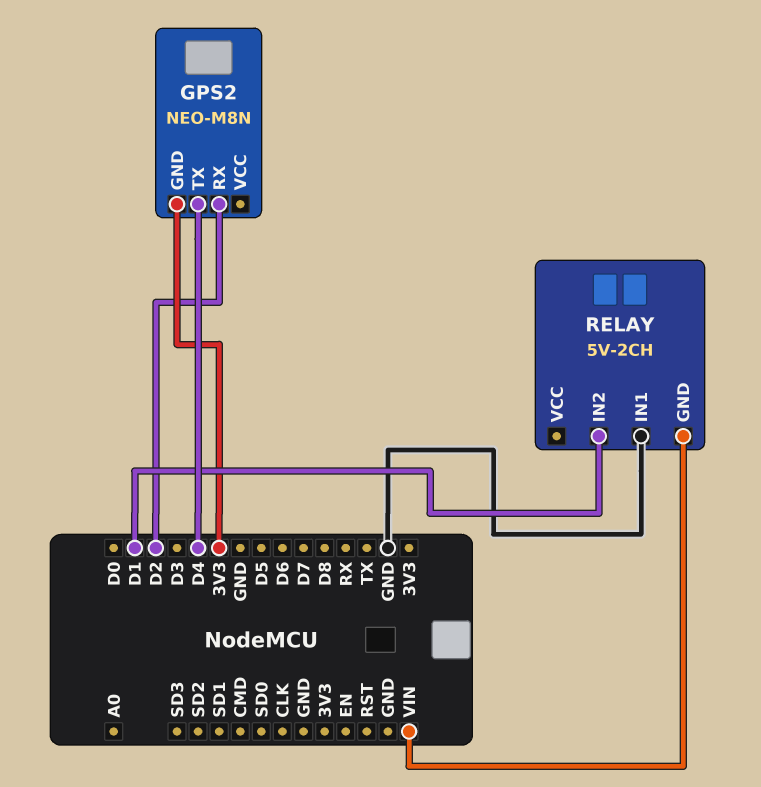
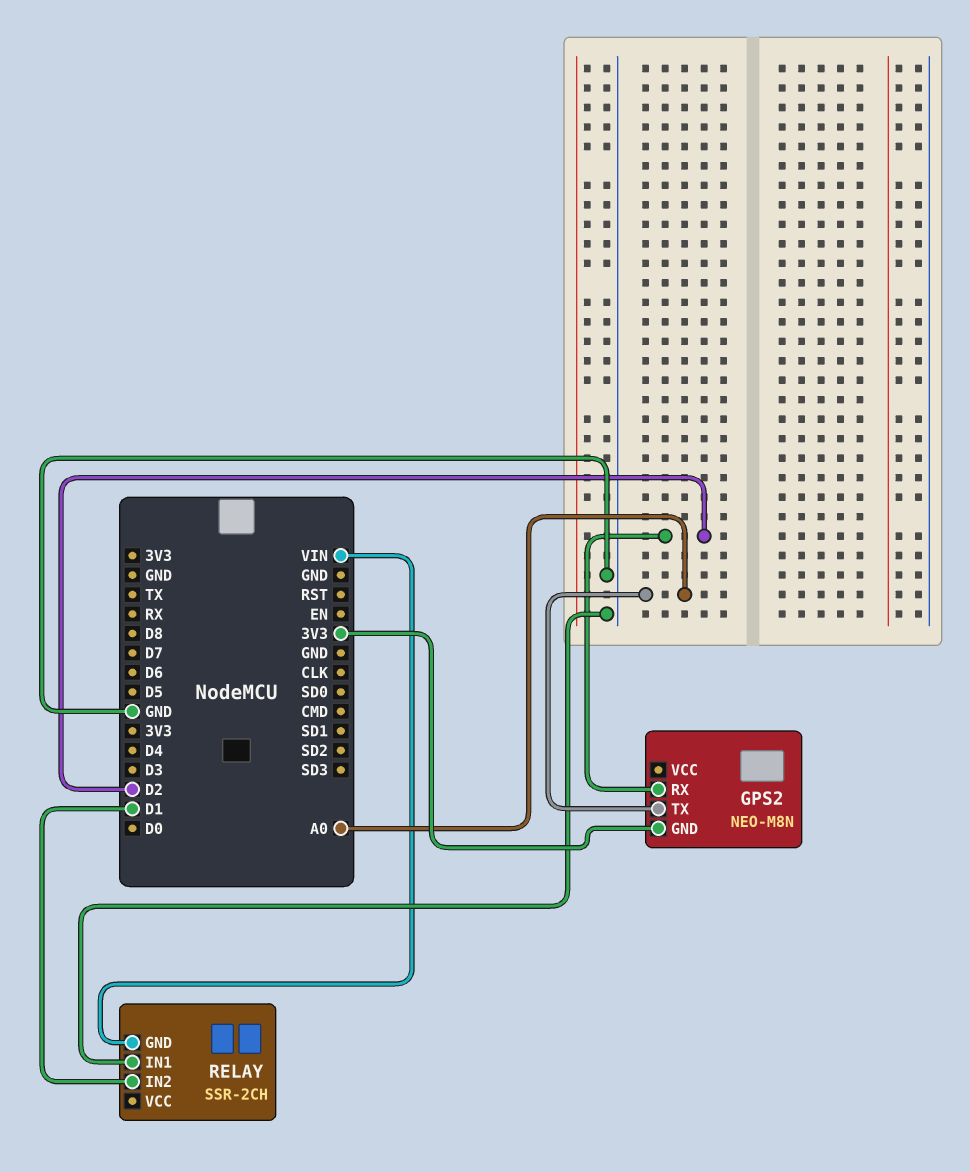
GPS2 pin TX: D4 -> A0
RELAY: 5V-2CH -> SSR-2CH

